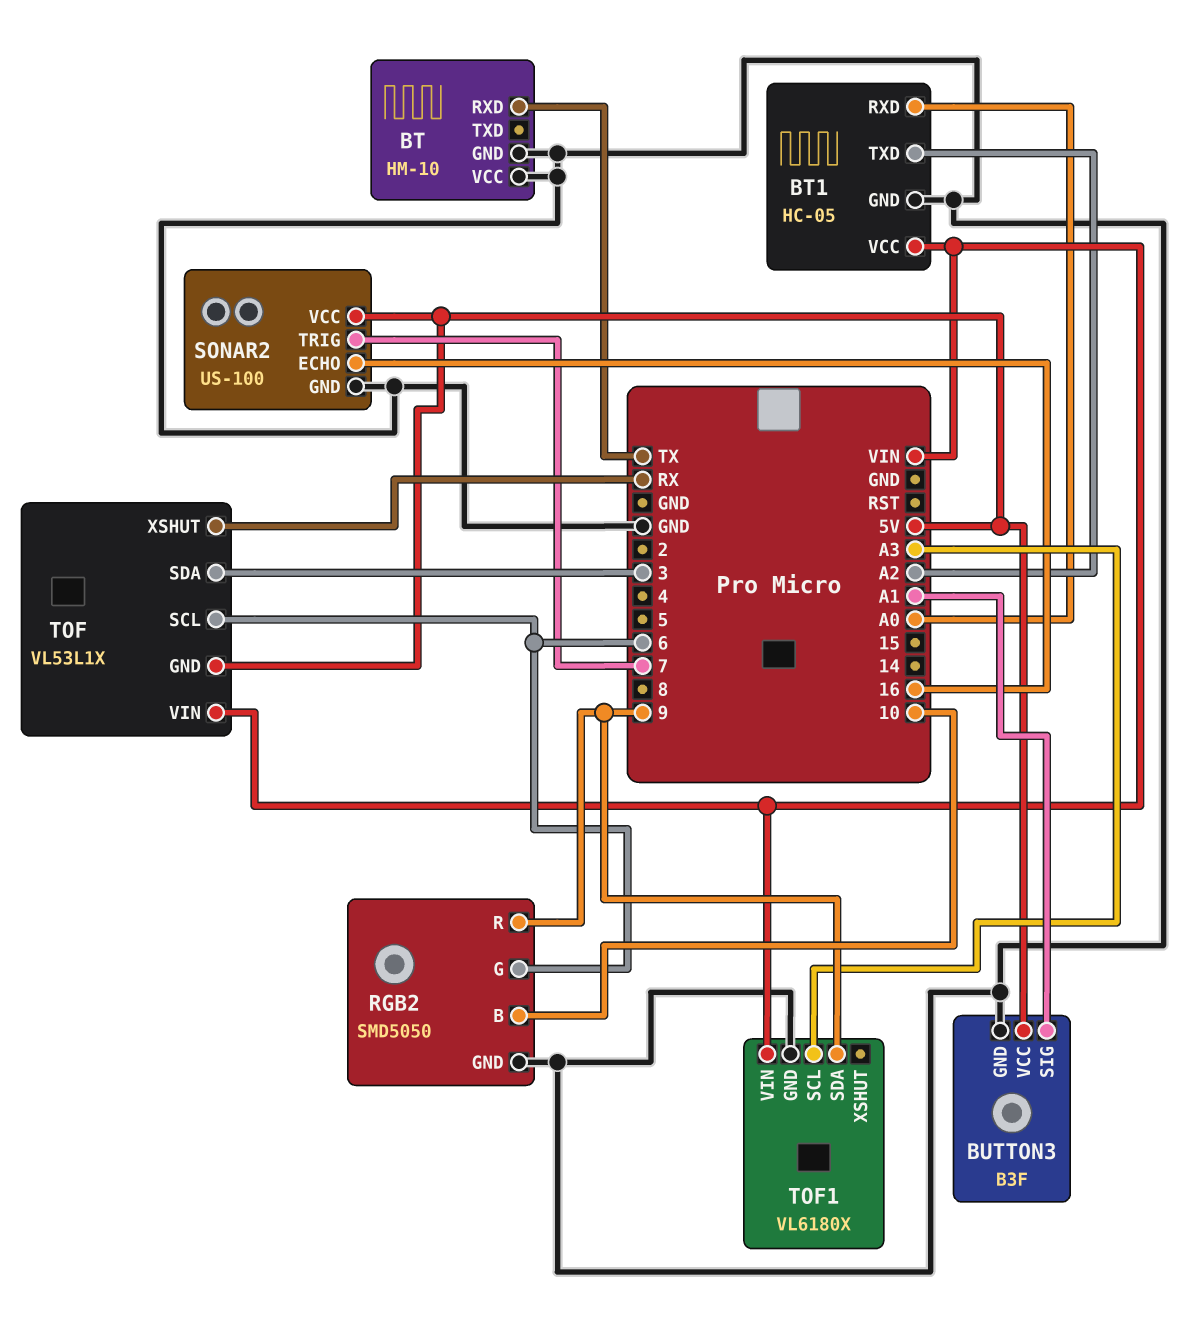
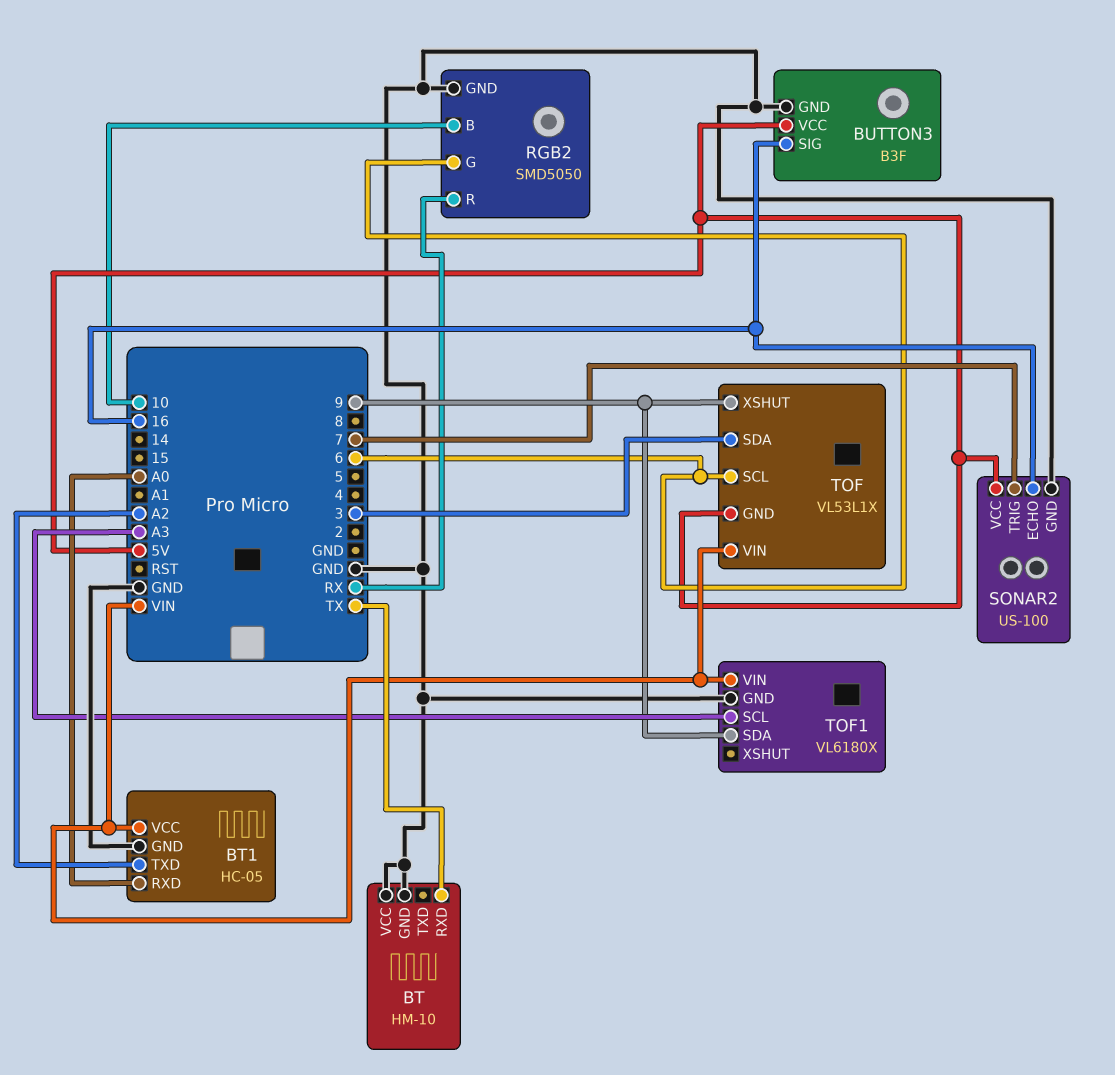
BUTTON3 pin SIG: A1 -> 16
RGB2 pin R: 9 -> RX
TOF pin XSHUT: RX -> 9

